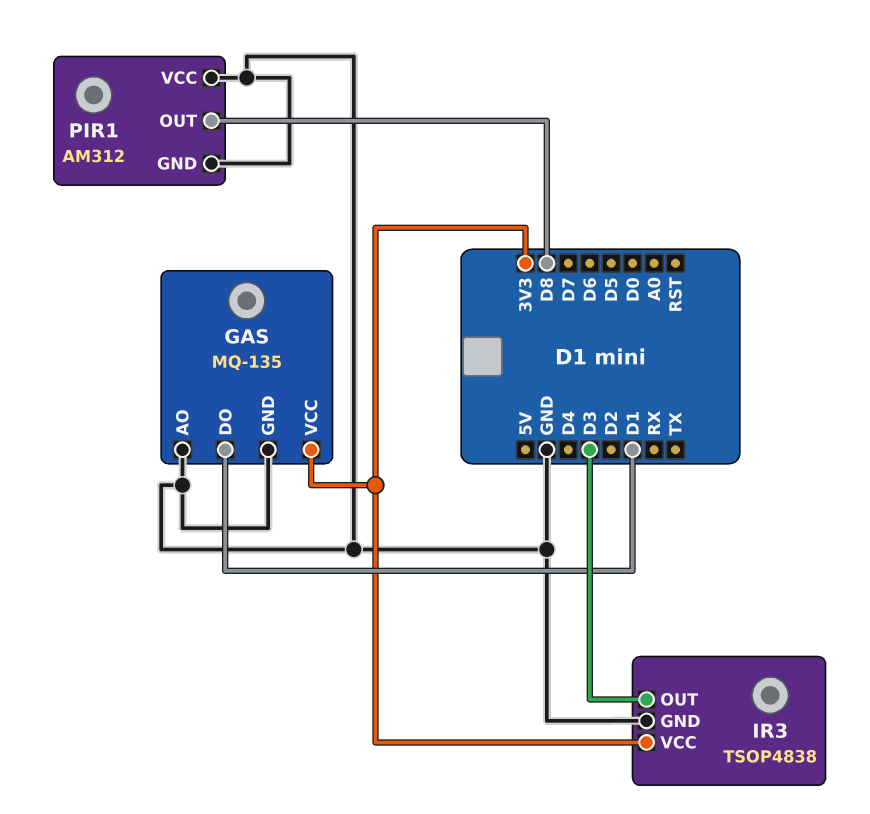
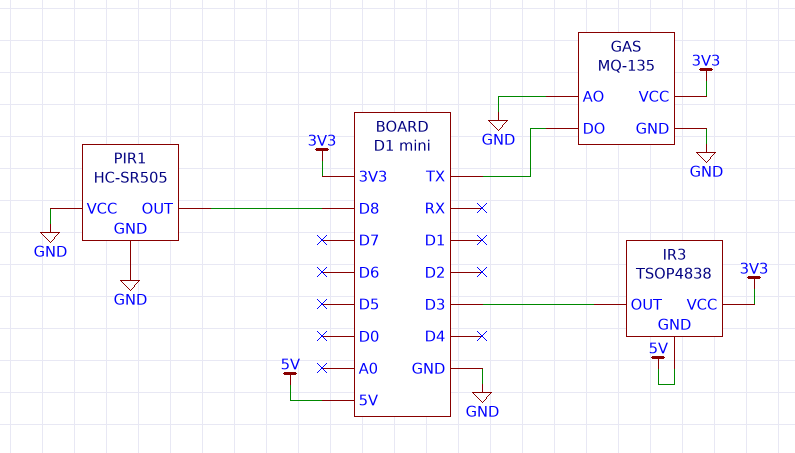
GAS pin DO: D1 -> TX
IR3 pin GND: GND -> 5V
PIR1: AM312 -> HC-SR505

